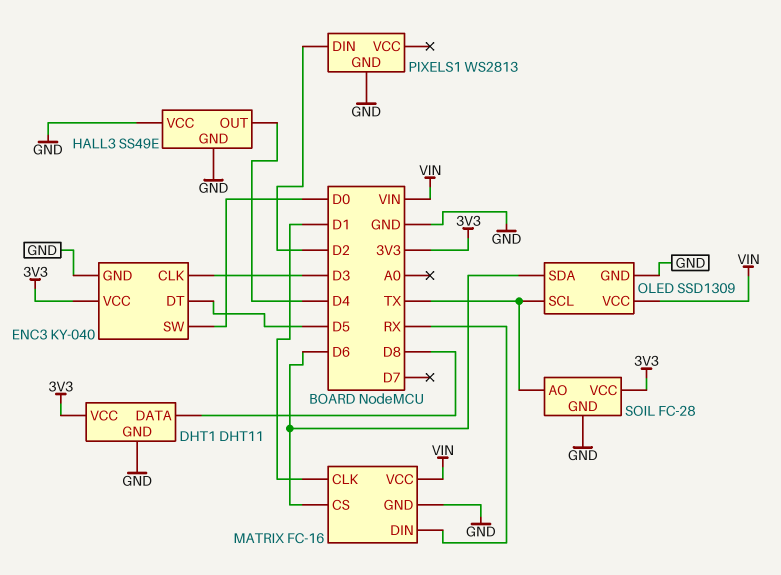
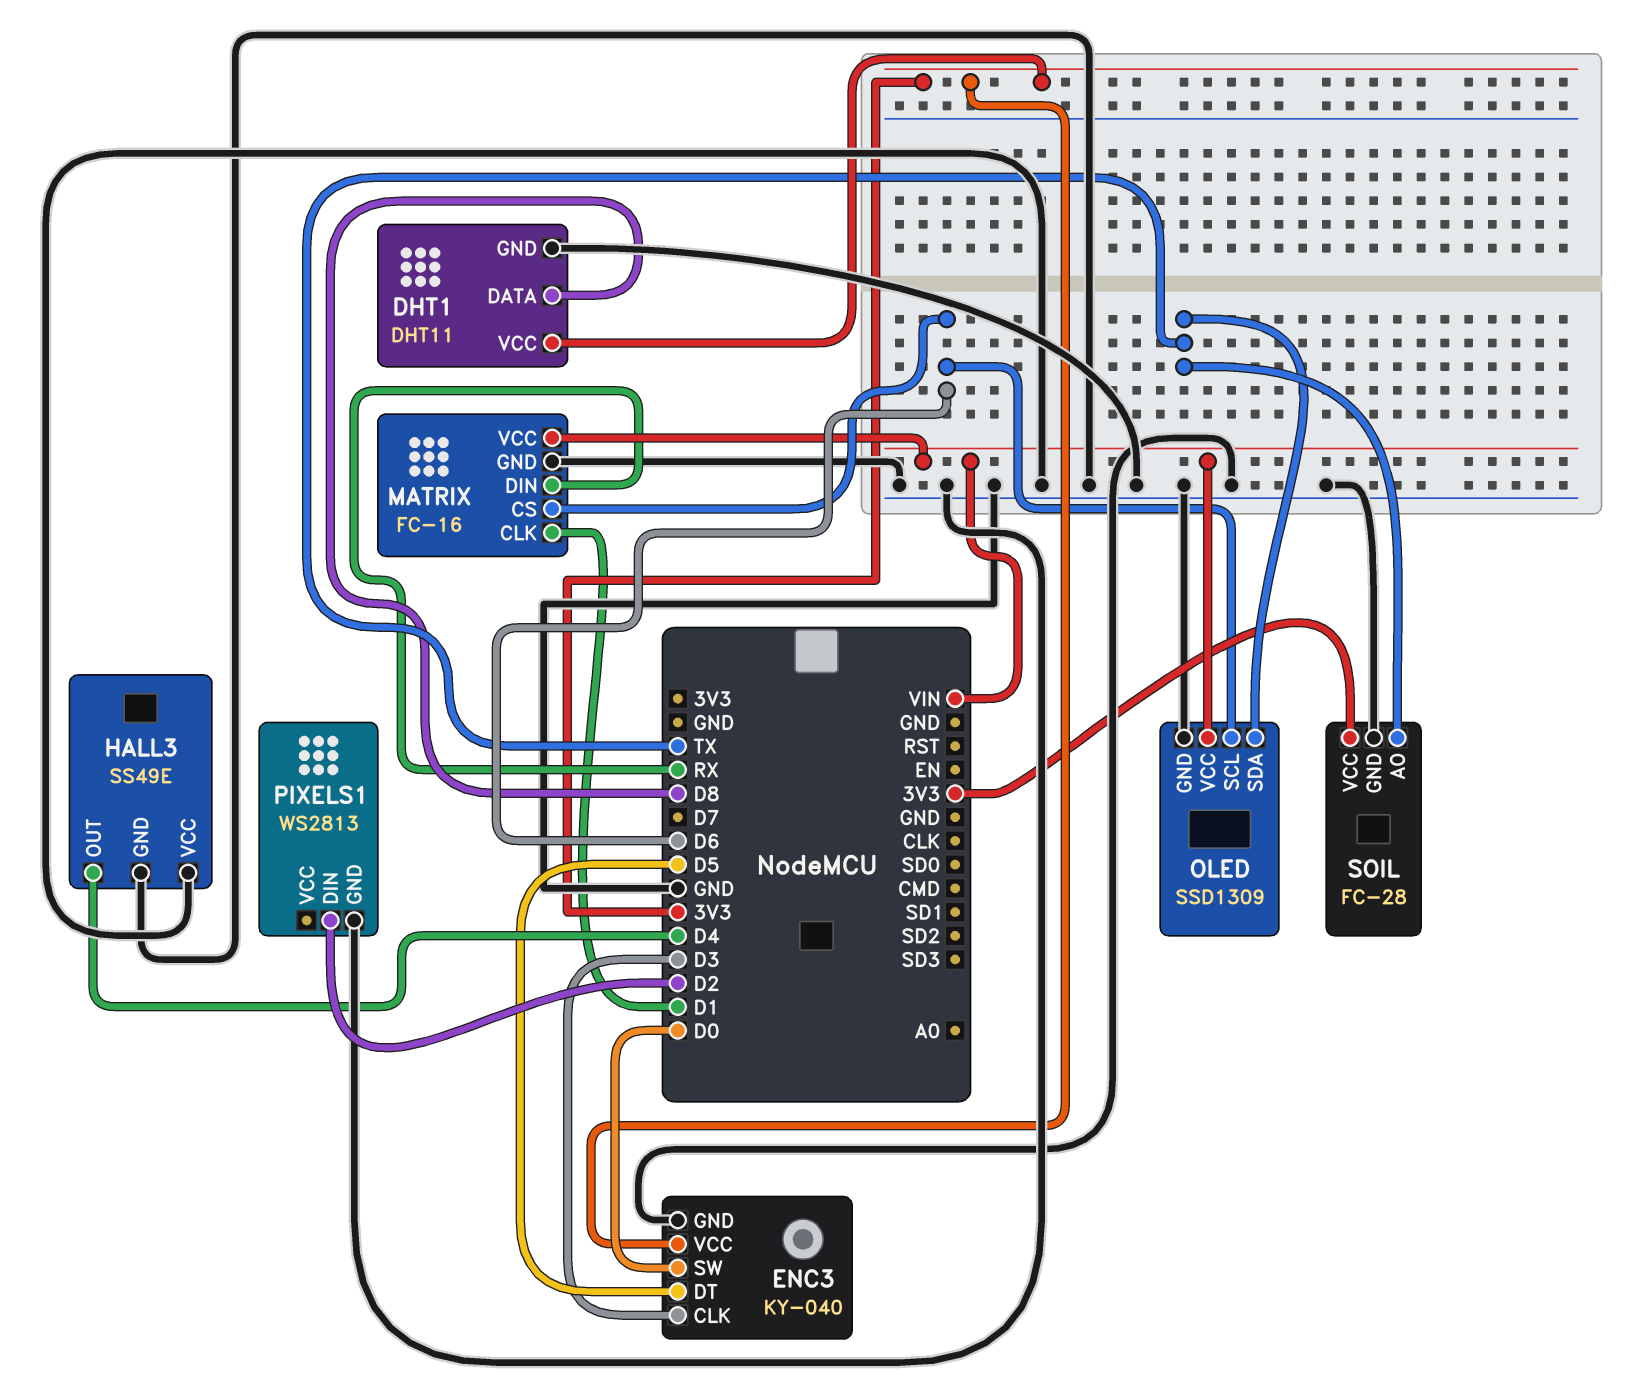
OLED pin SCL: TX -> D6
OLED pin SDA: D6 -> TX

